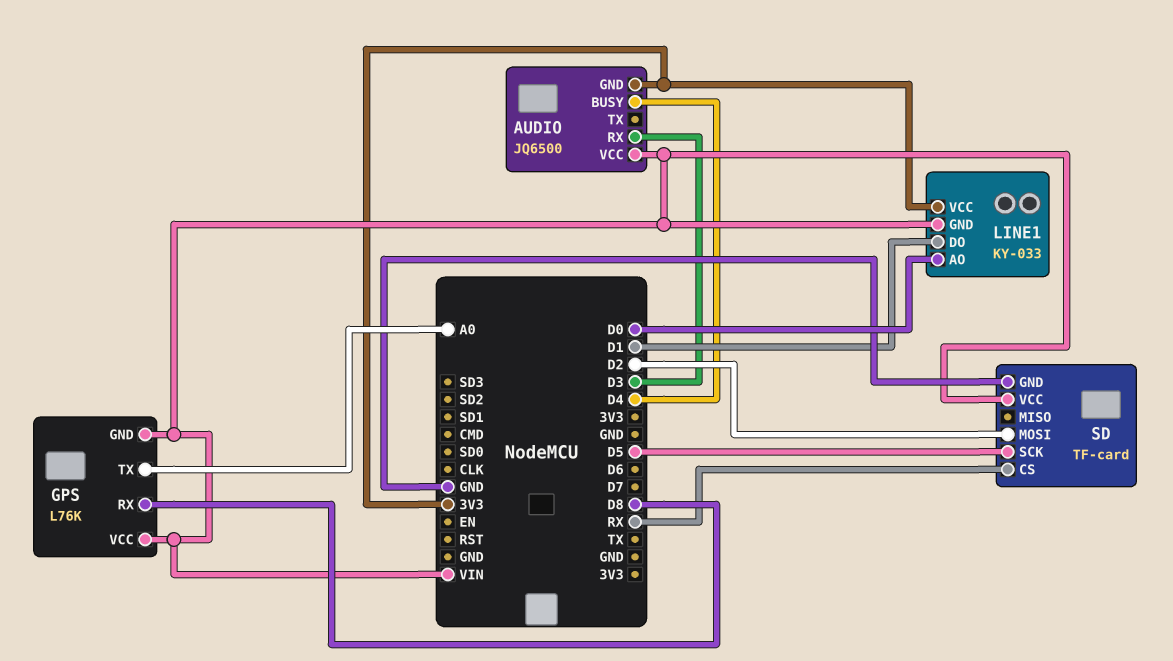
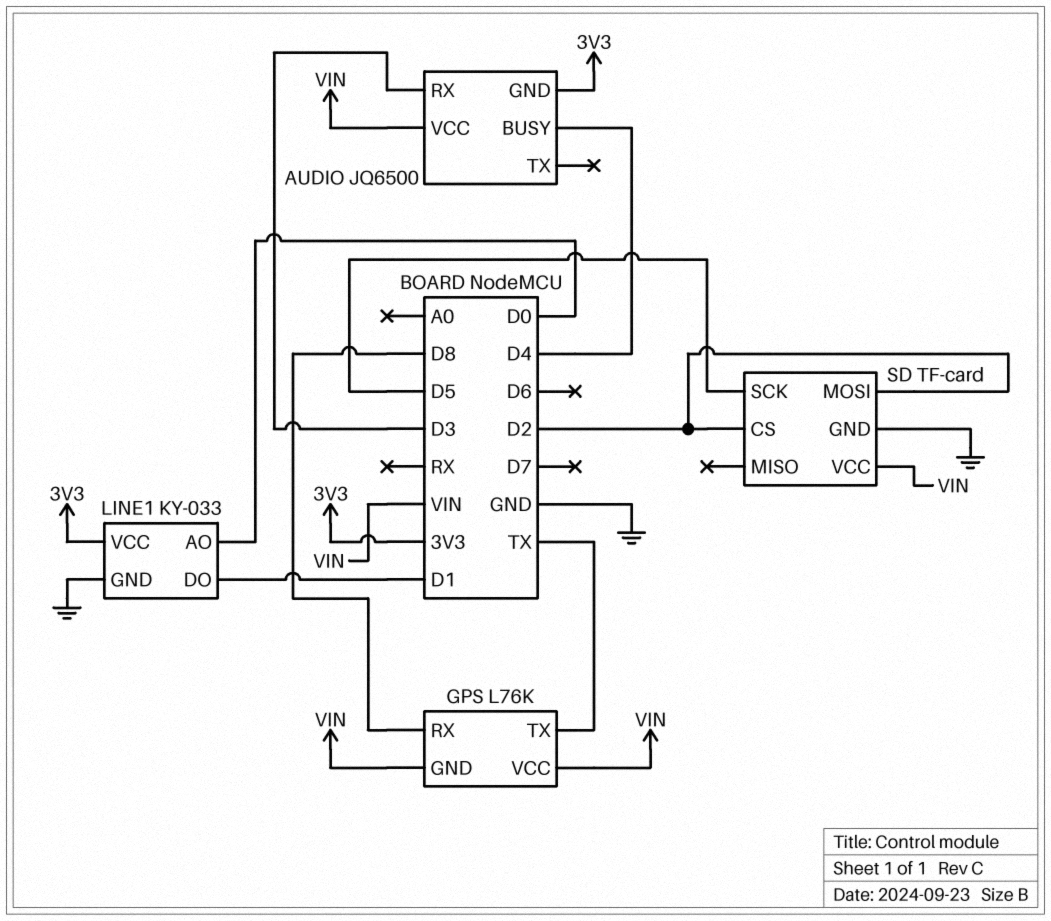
GPS pin TX: A0 -> TX
LINE1 pin GND: VIN -> GND
SD pin CS: RX -> D2

